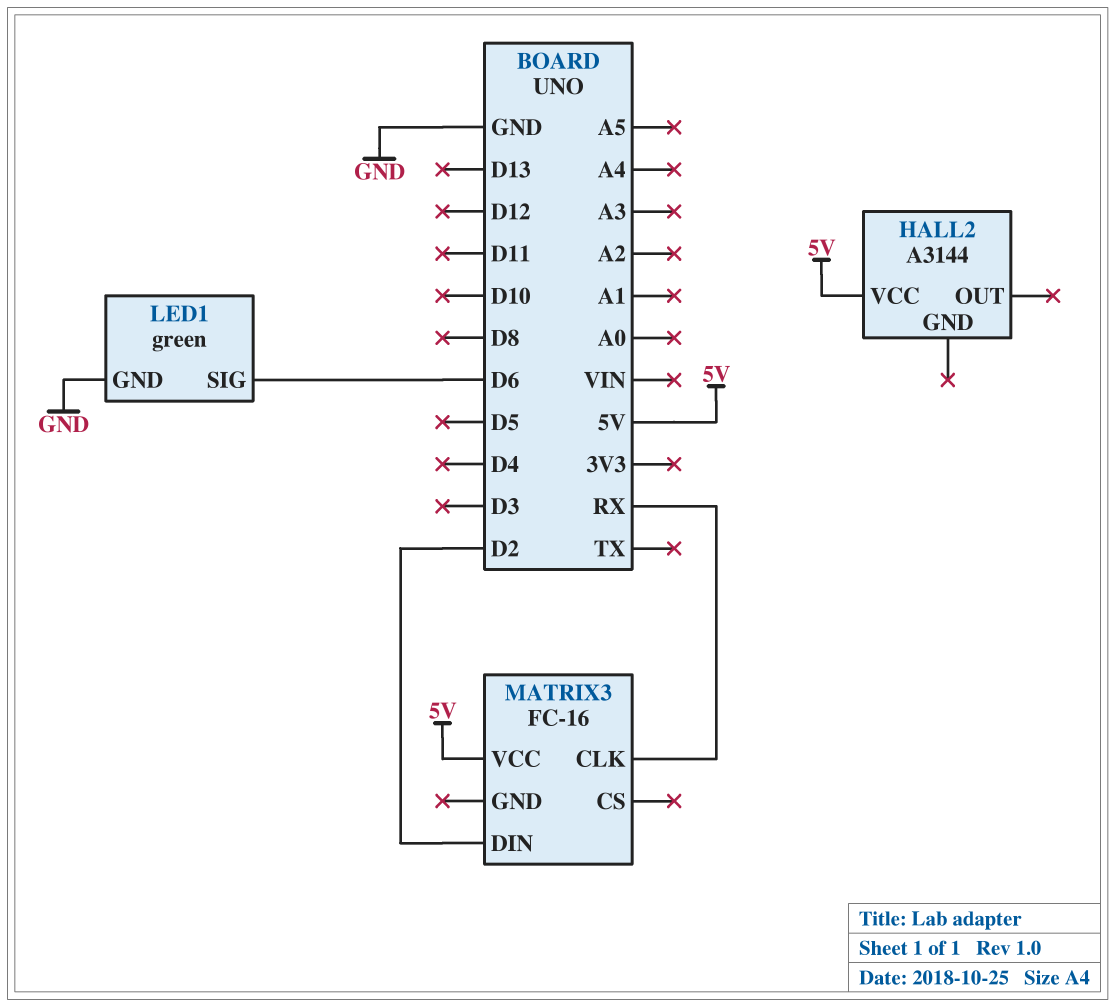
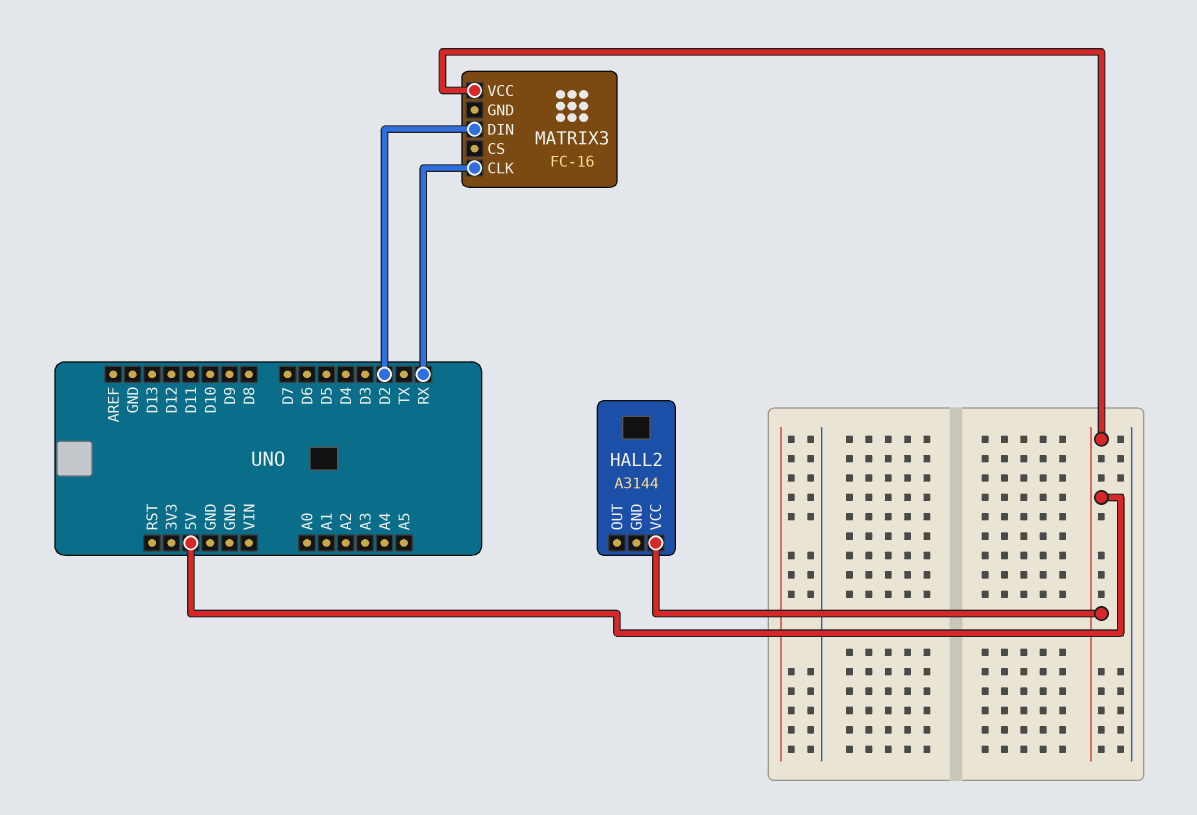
LED1: green -> none
LED1 pin GND: GND -> none
LED1 pin SIG: D6 -> none

